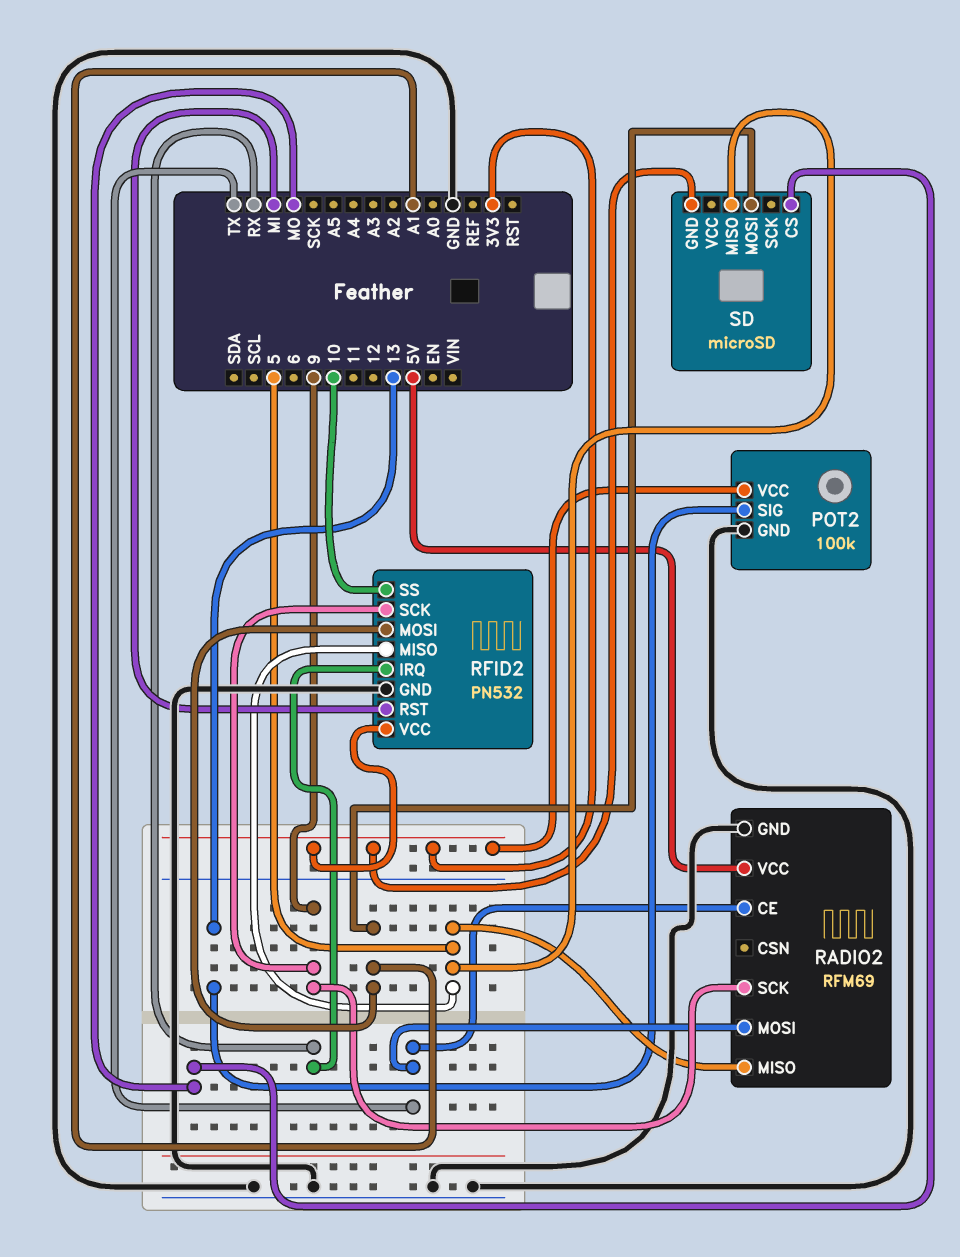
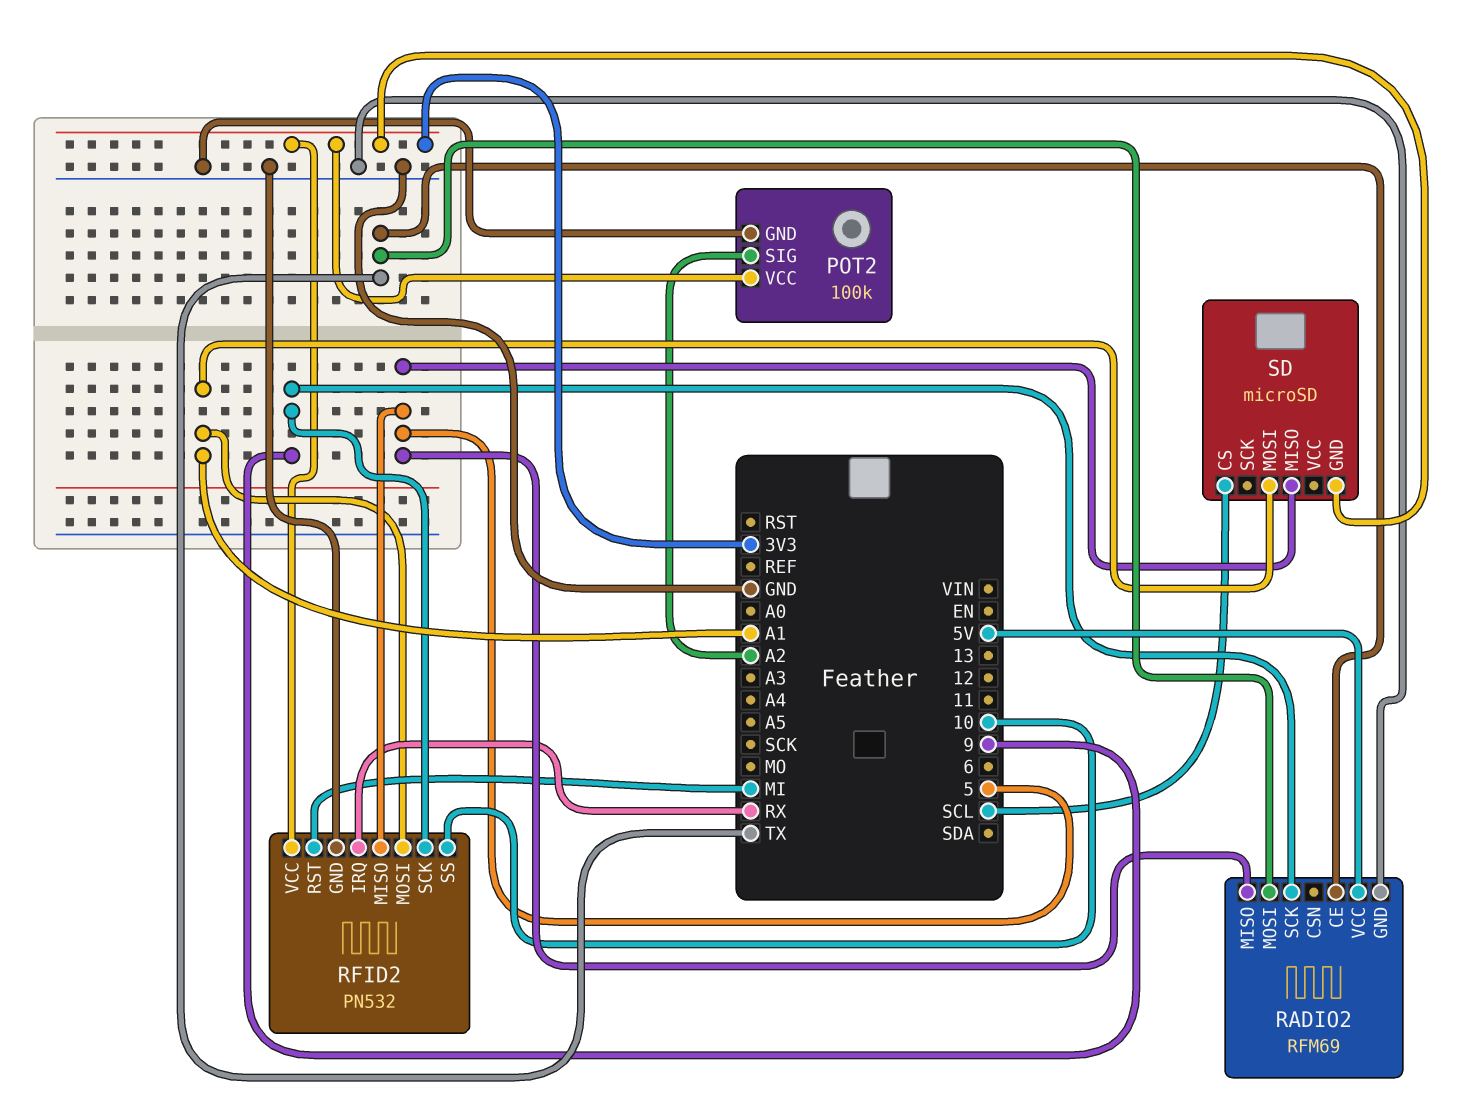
POT2 pin SIG: 13 -> A2
SD pin CS: MO -> SCL

